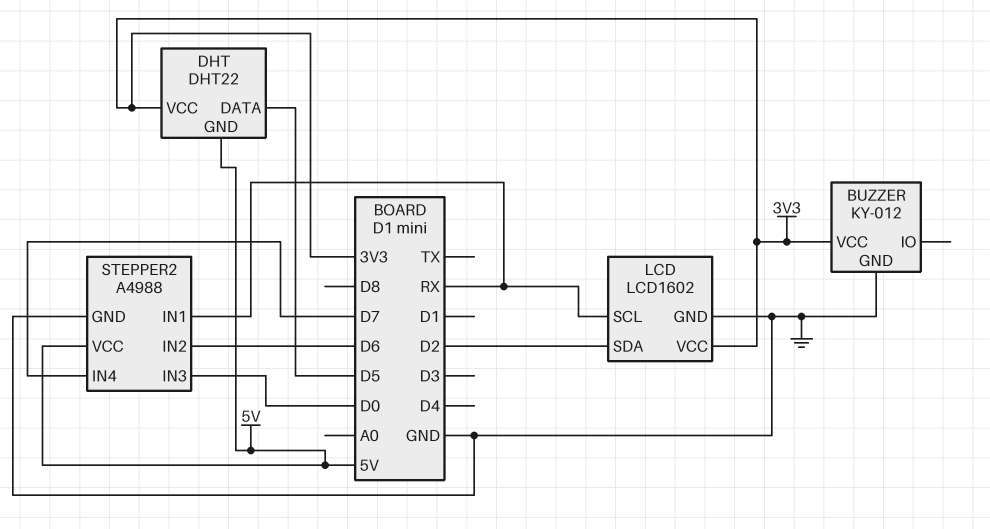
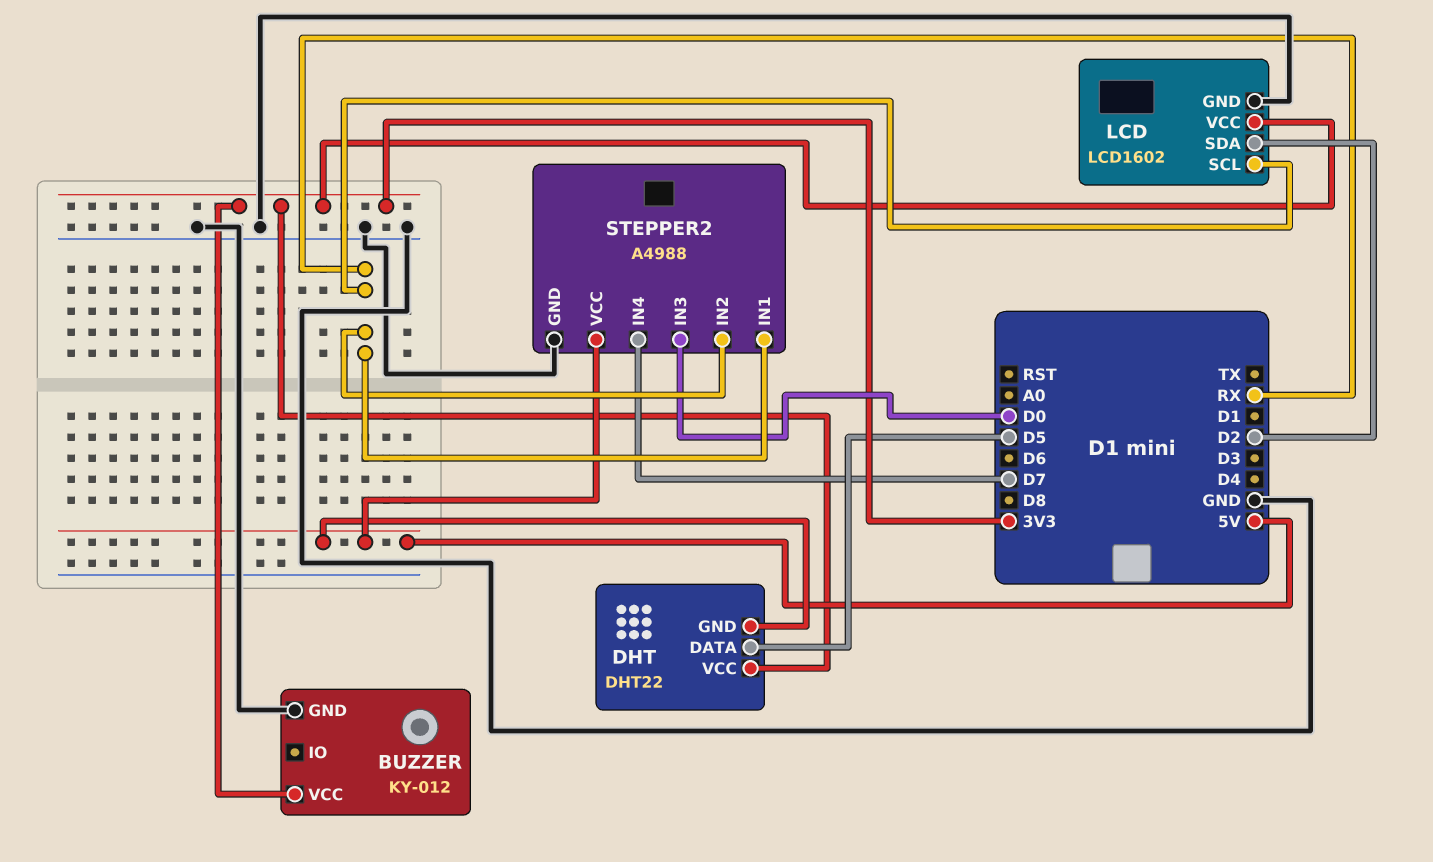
STEPPER2 pin IN2: D6 -> RX

